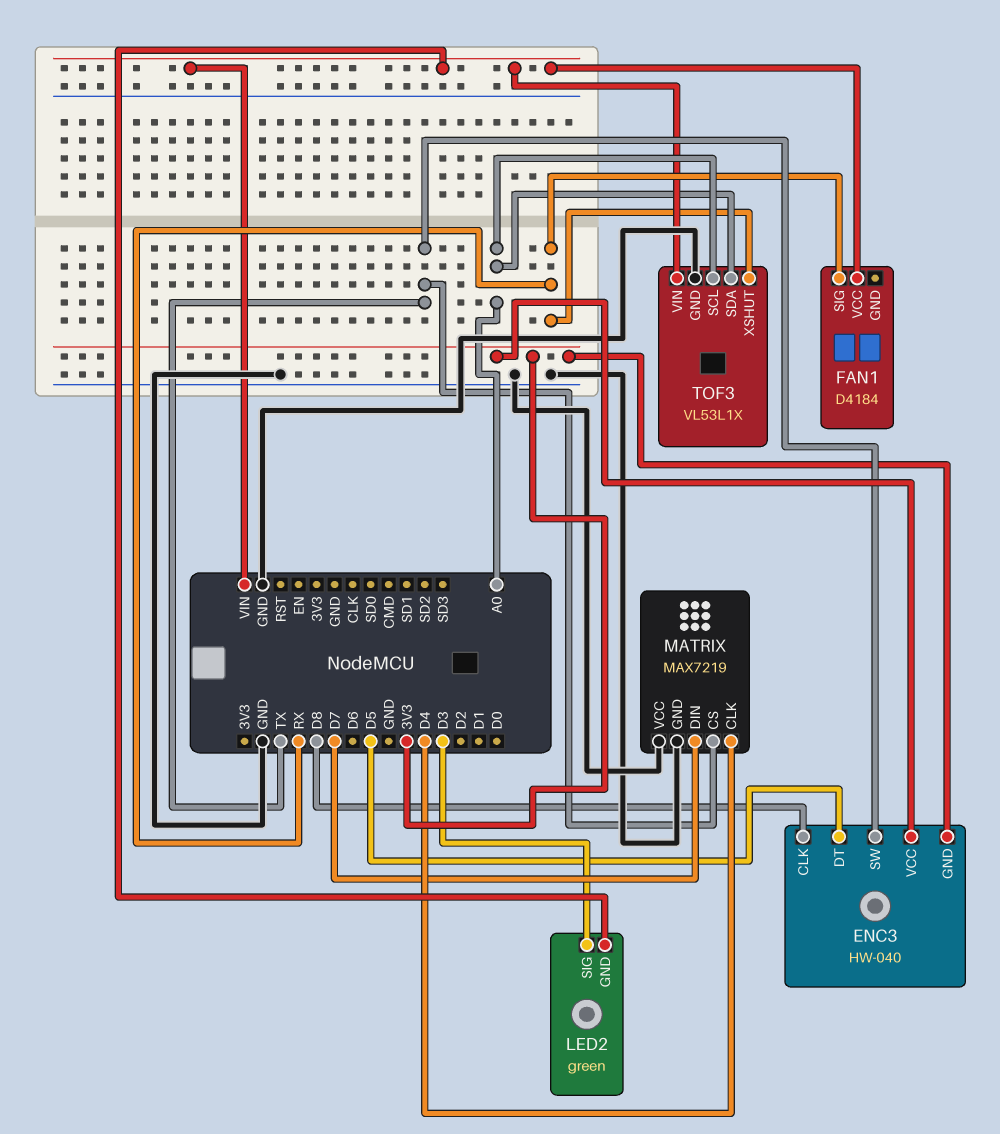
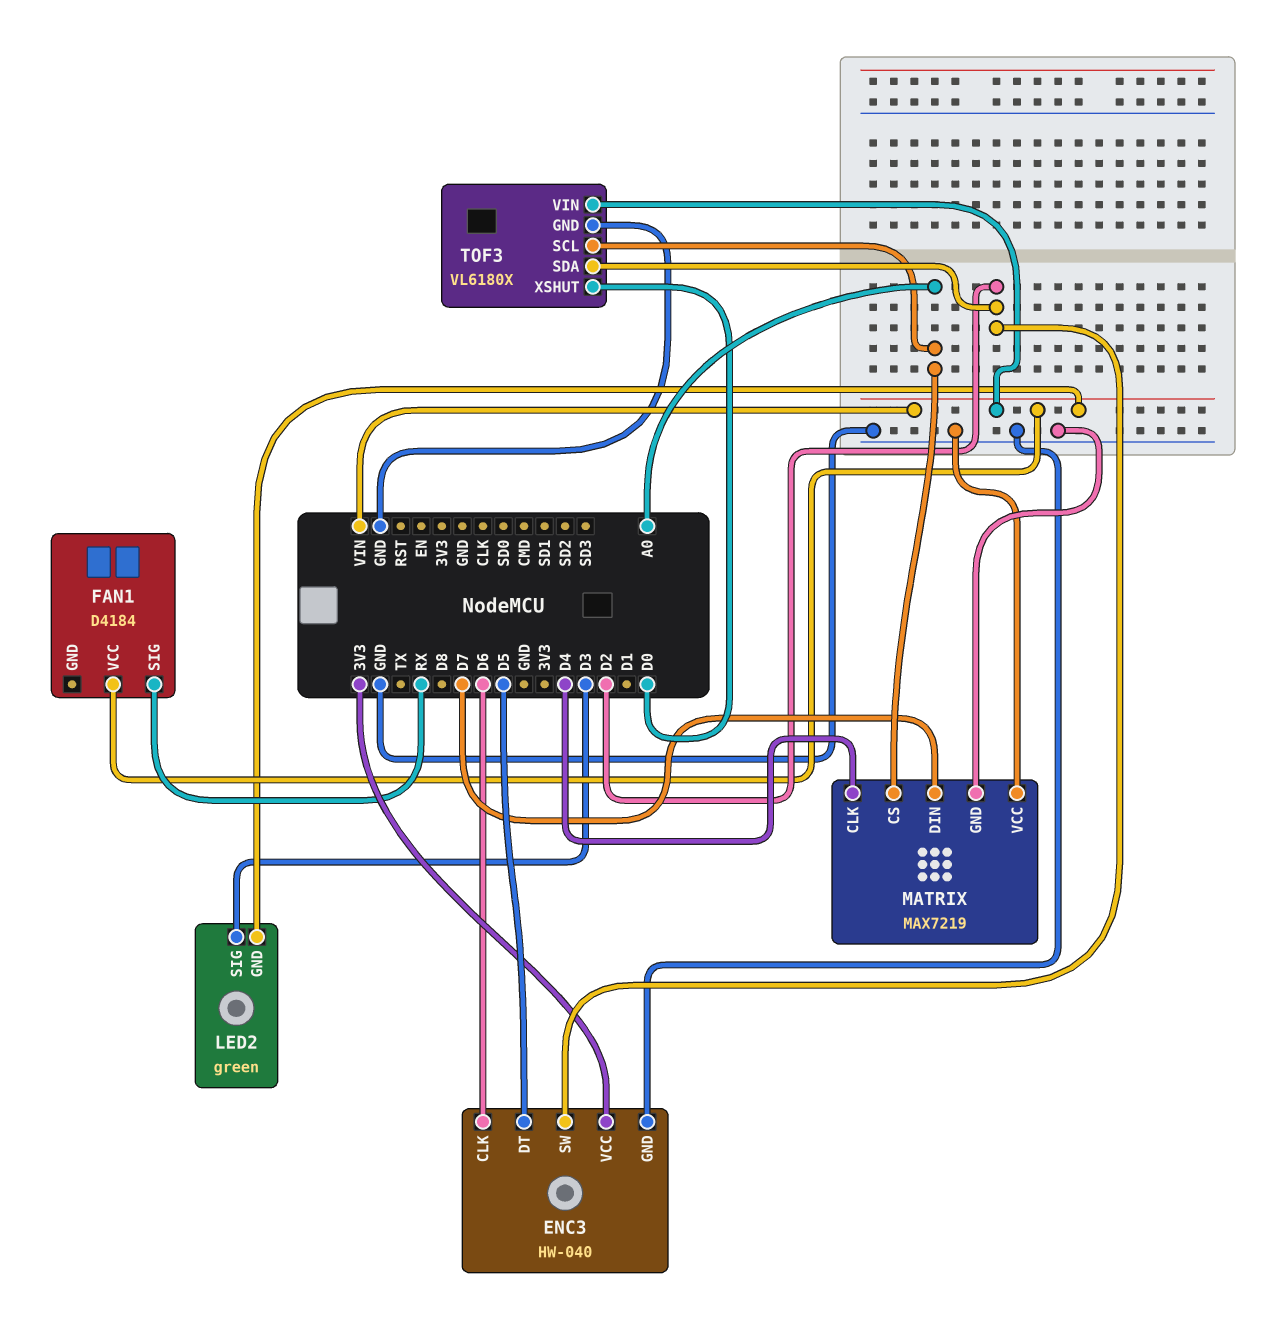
ENC3 pin CLK: D8 -> D6
ENC3 pin GND: 3V3 -> GND
ENC3 pin SW: TX -> D2
MATRIX pin CS: TX -> A0
TOF3: VL53L1X -> VL6180X
TOF3 pin SDA: A0 -> D2
TOF3 pin XSHUT: RX -> D0

